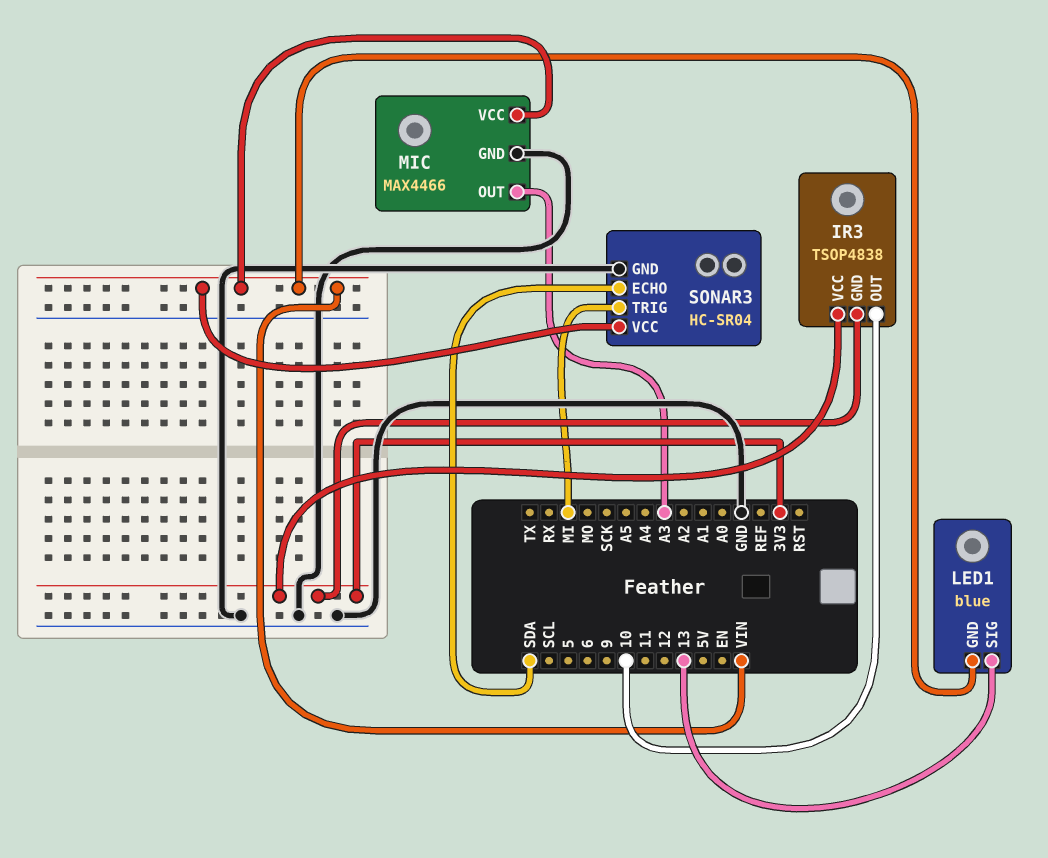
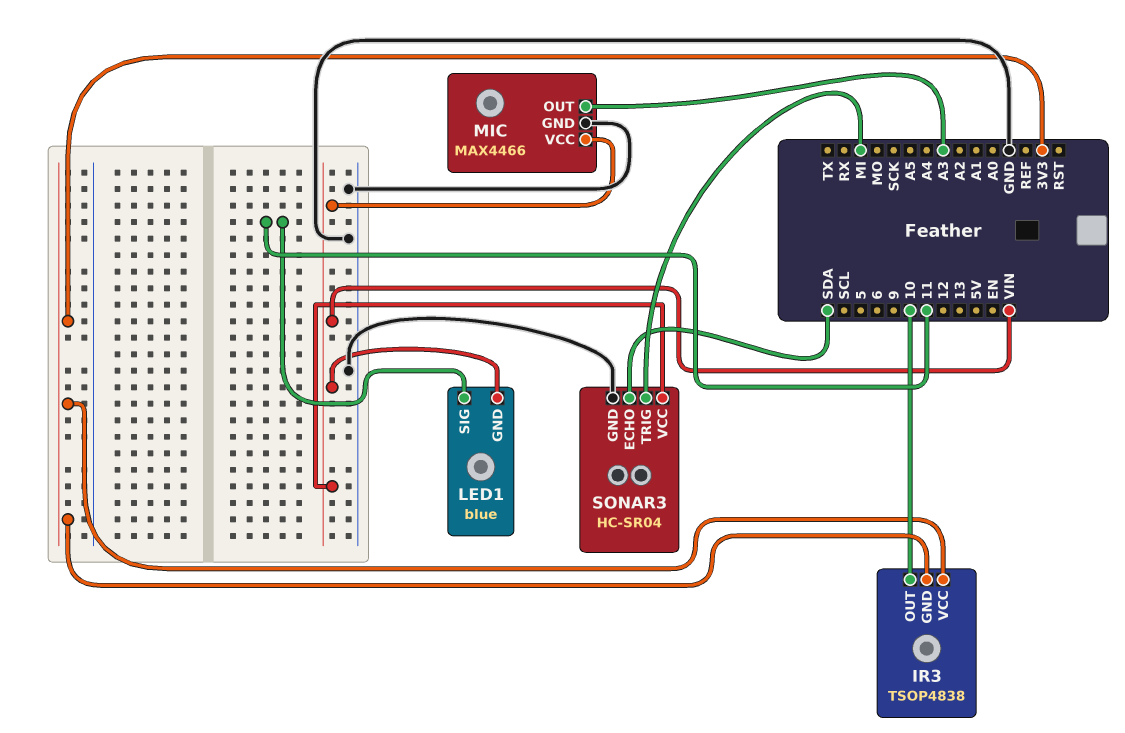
LED1 pin SIG: 13 -> 11

